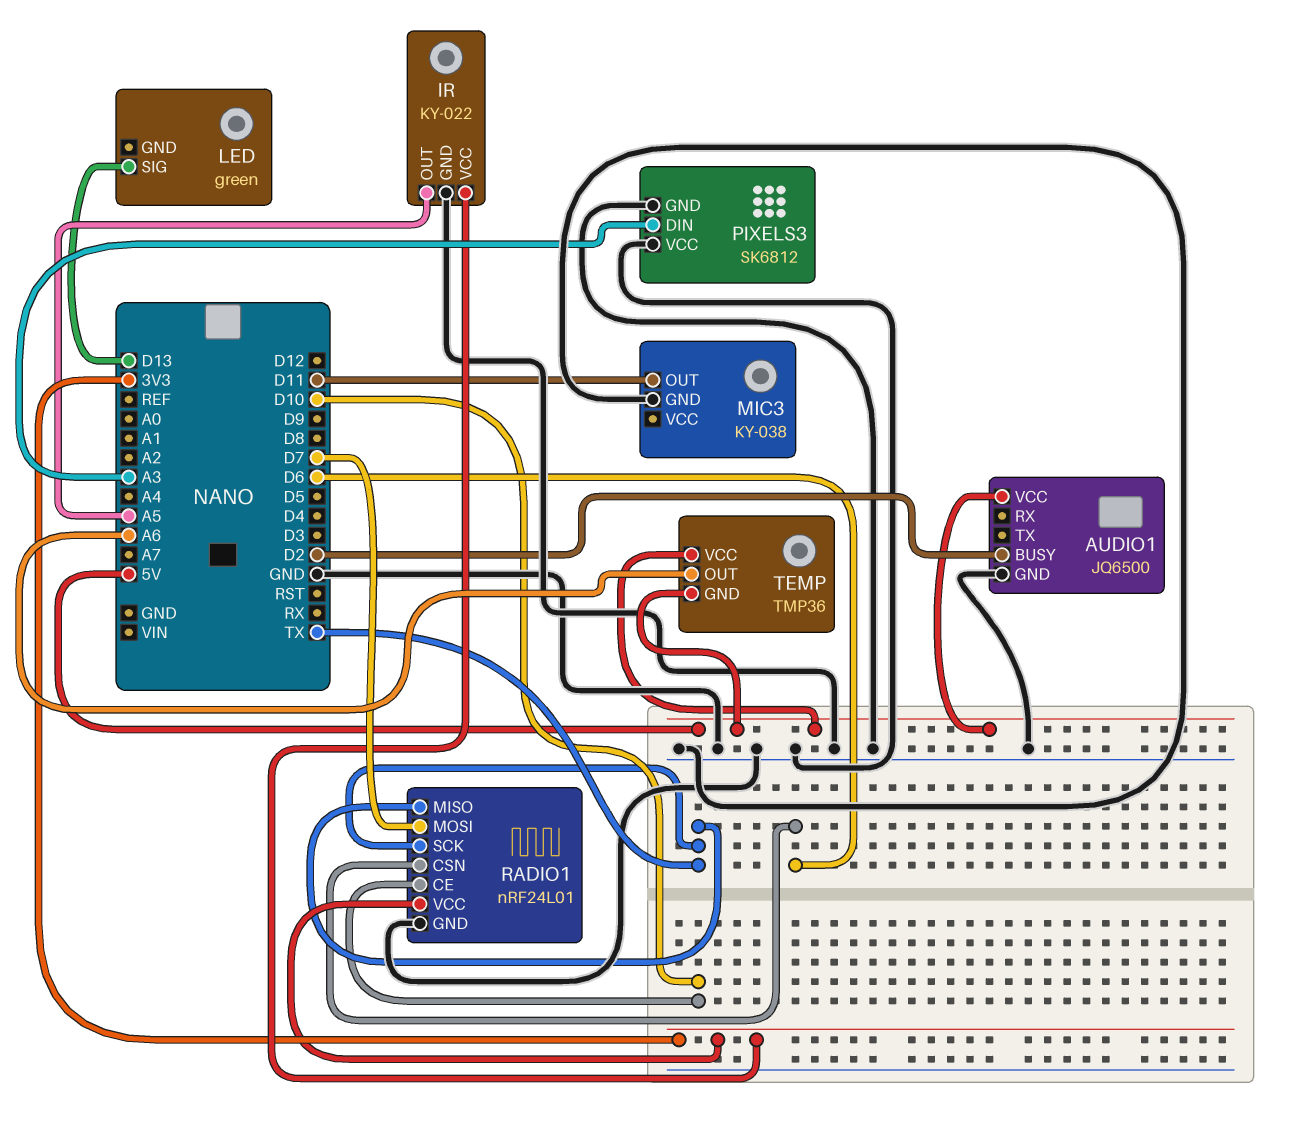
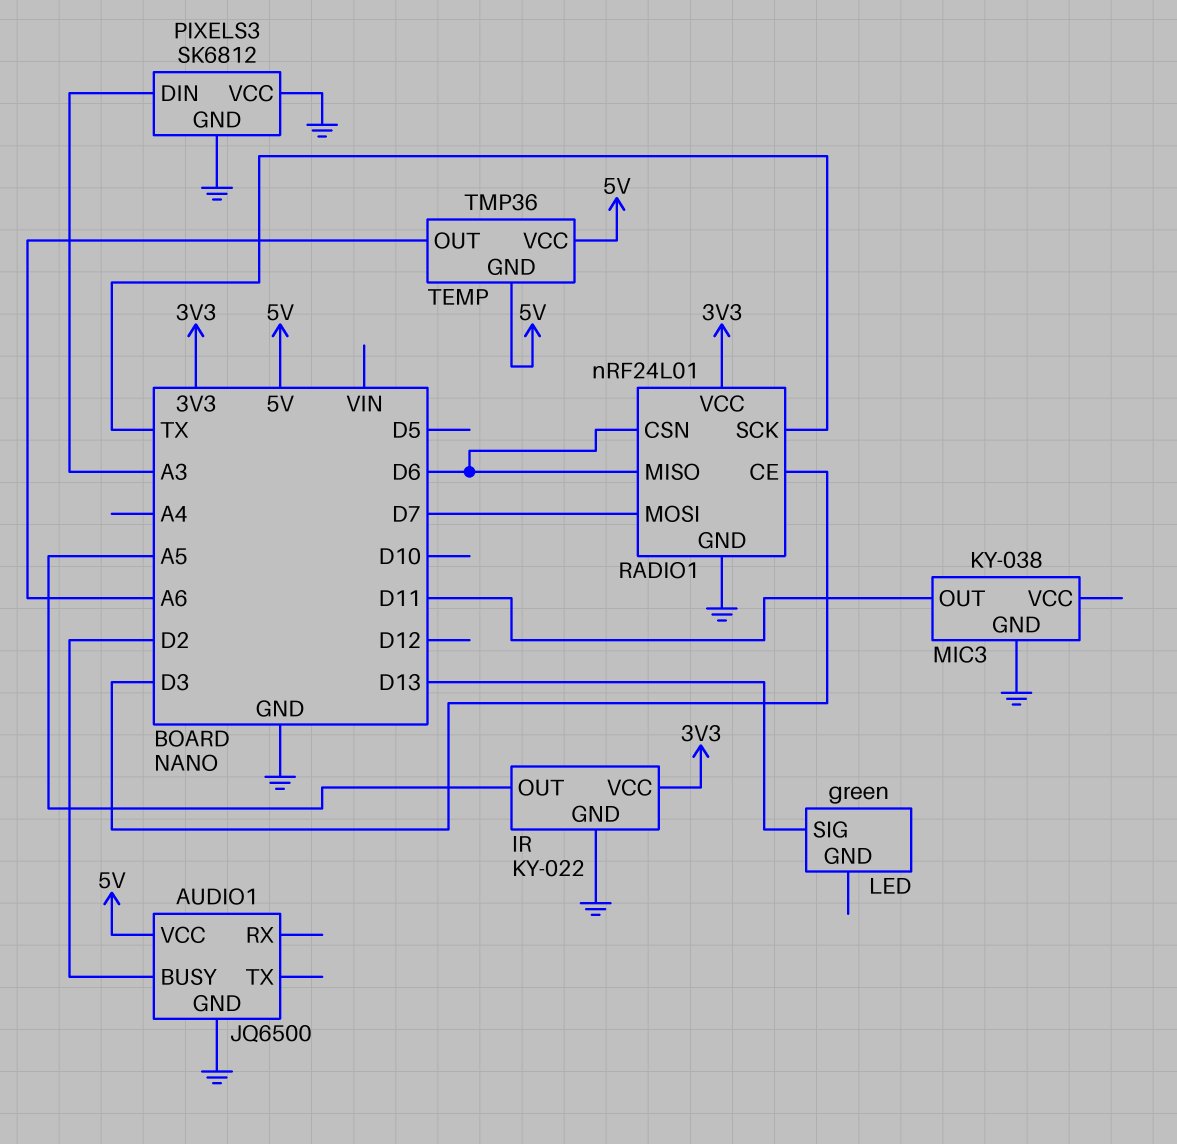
RADIO1 pin CE: D10 -> D3
RADIO1 pin MISO: TX -> D6

